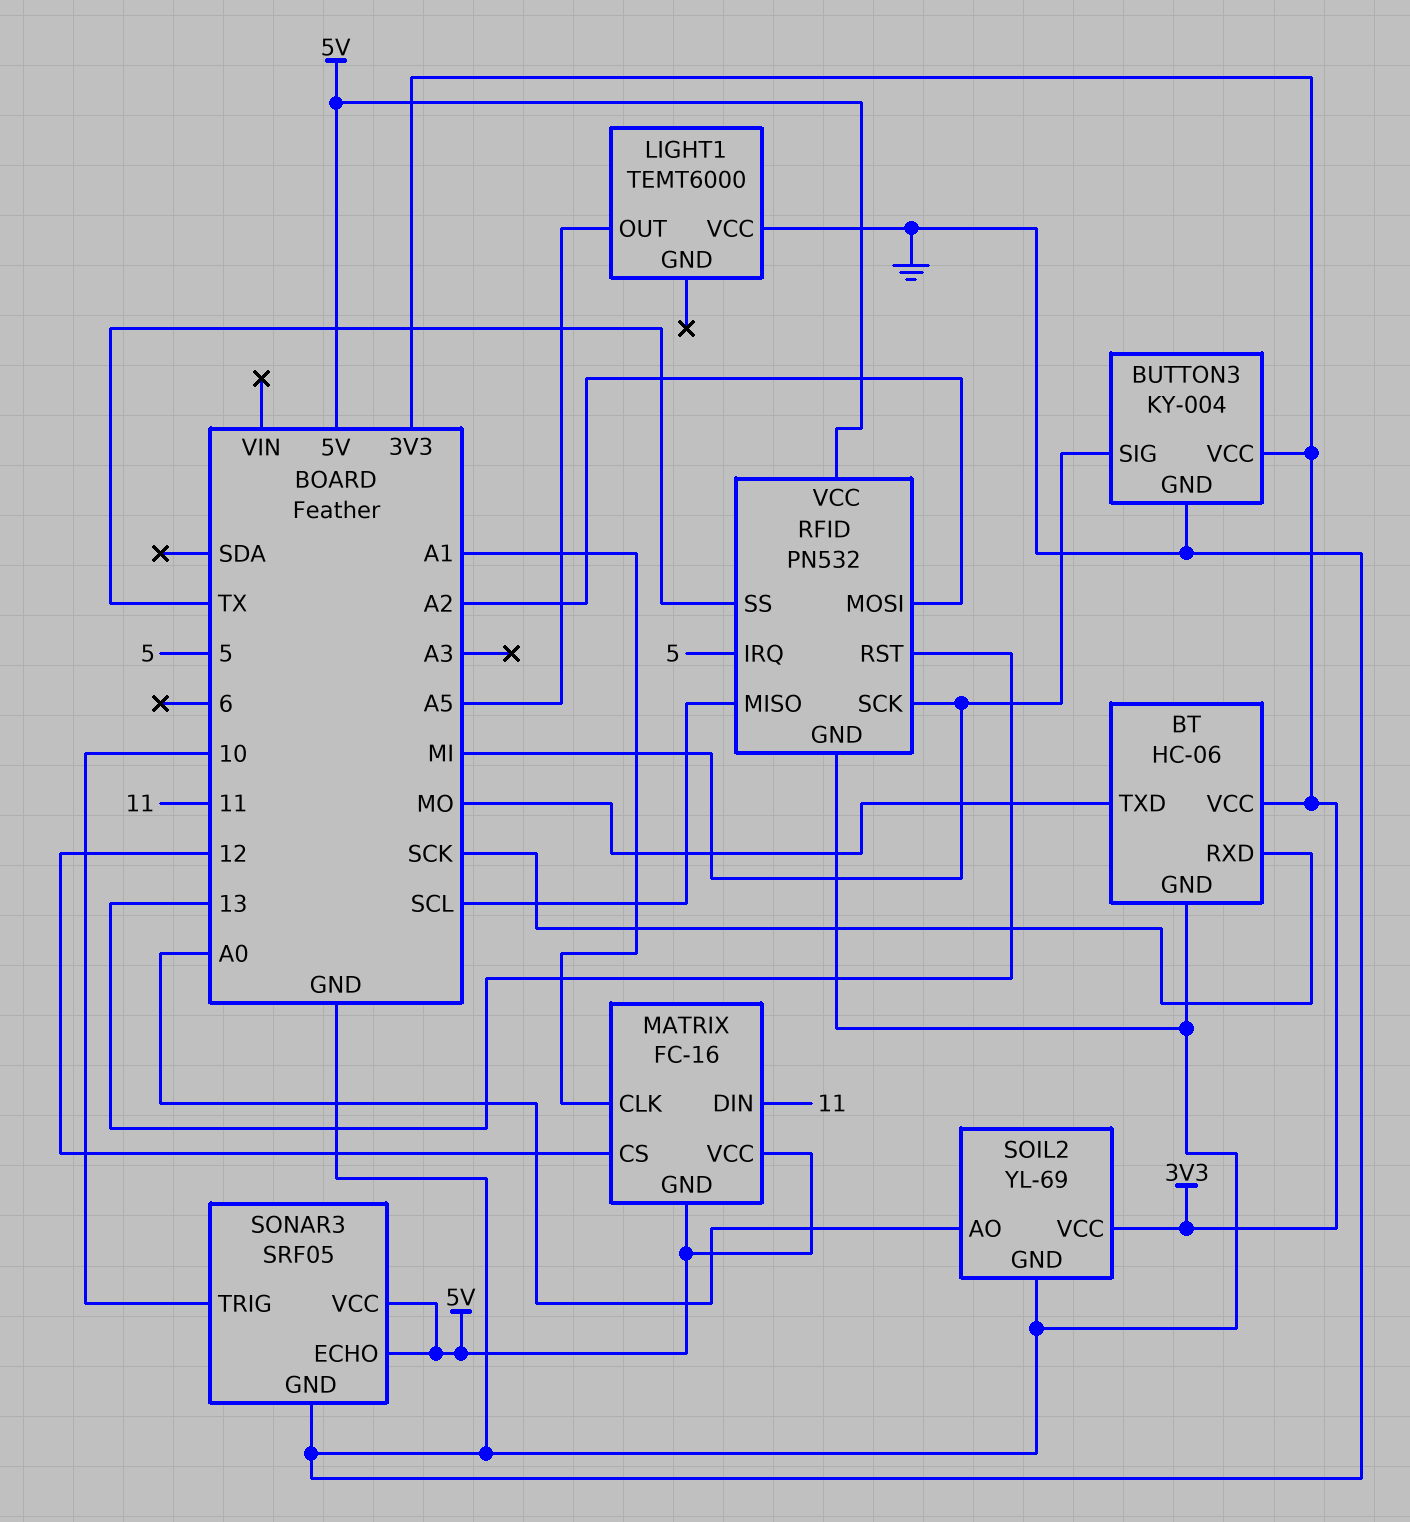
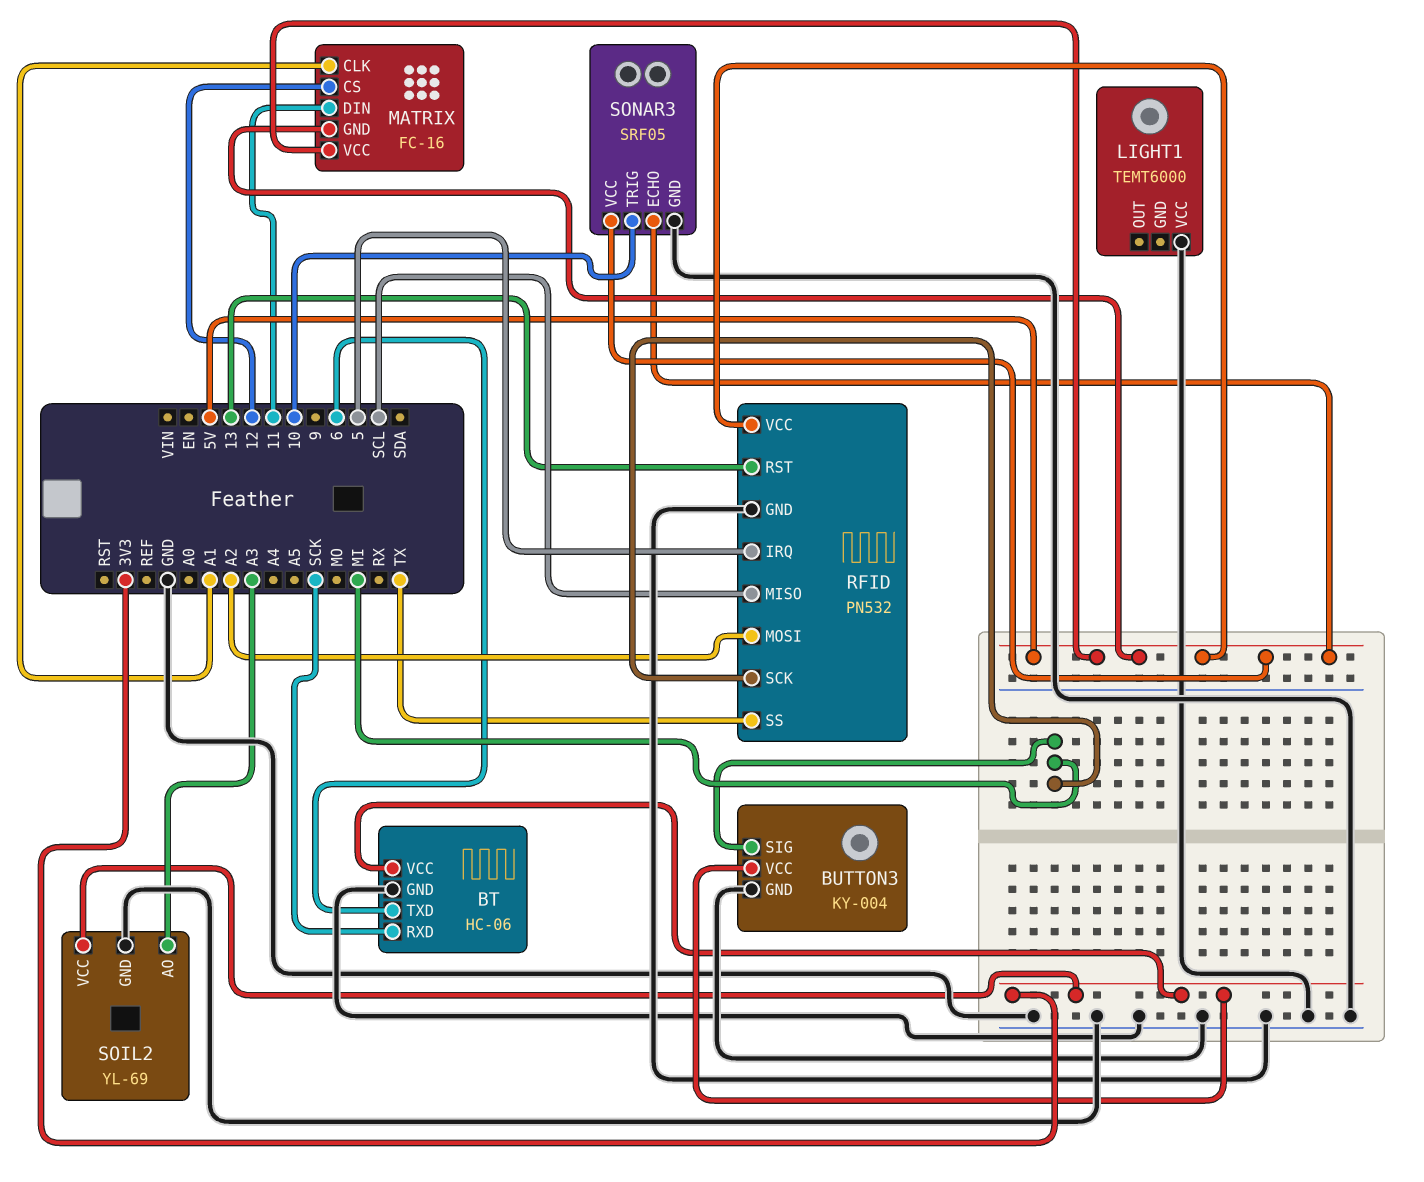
BT pin TXD: MO -> 6
LIGHT1 pin OUT: A5 -> none
SOIL2 pin AO: A0 -> A3

